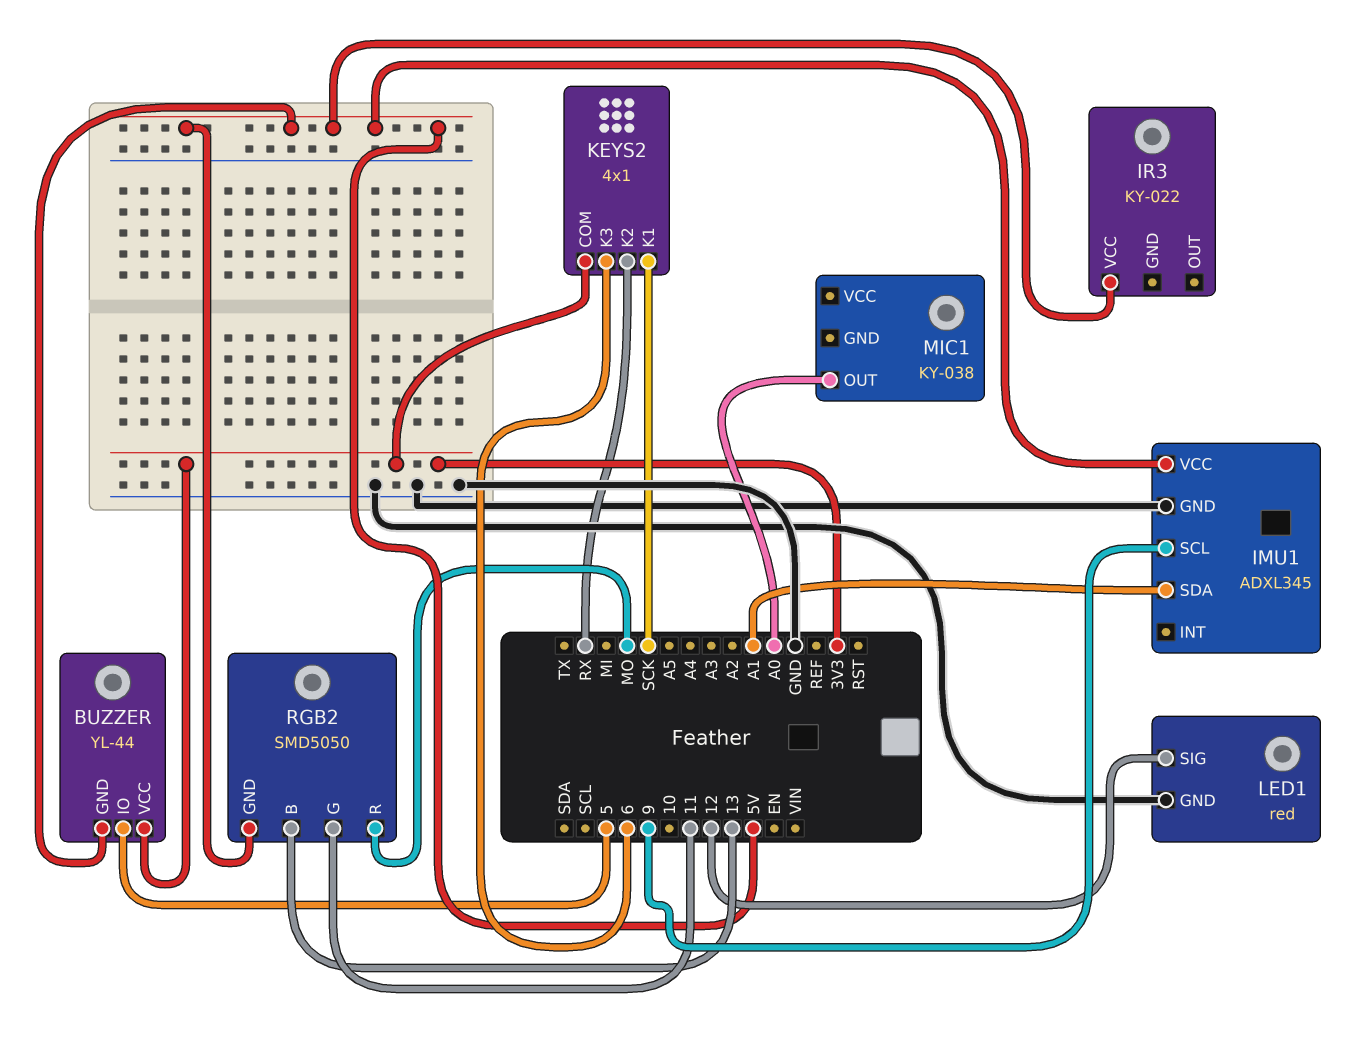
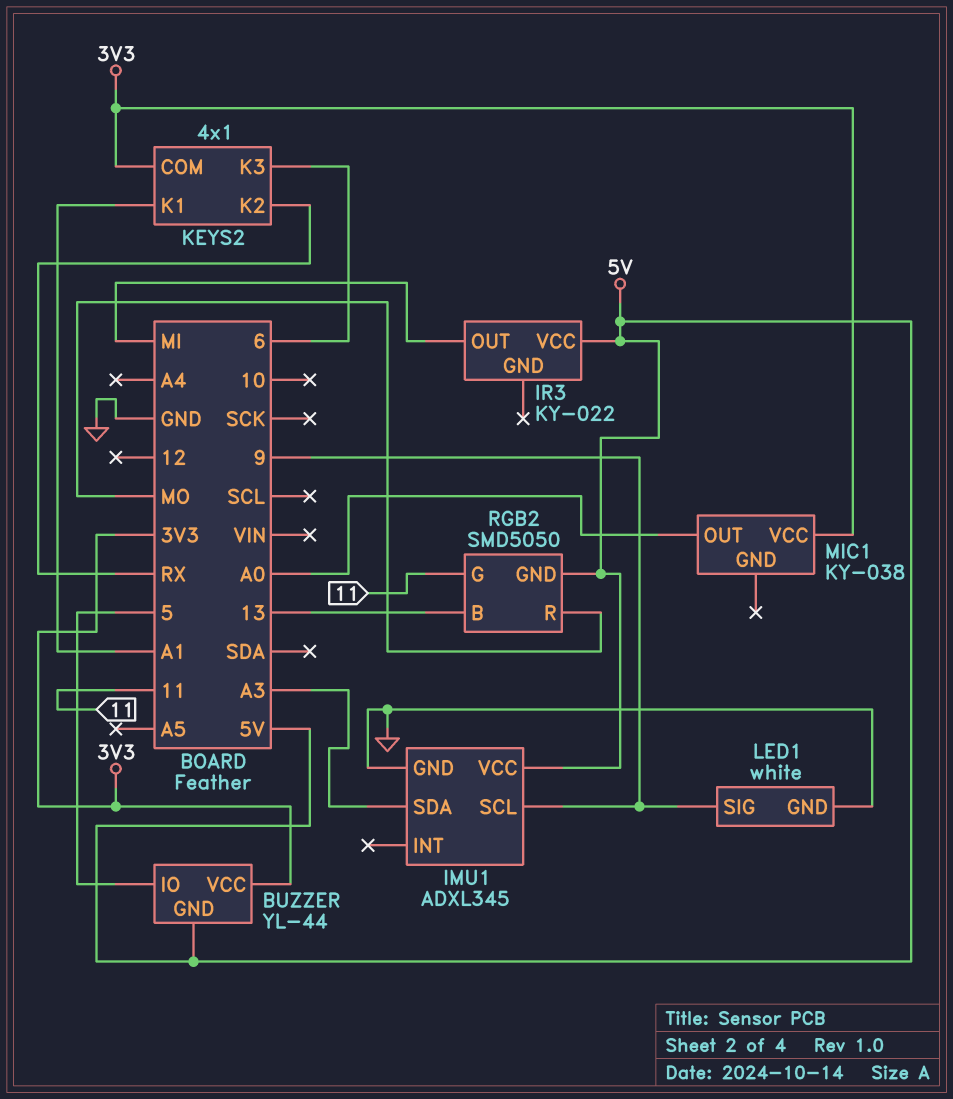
IMU1 pin SDA: A1 -> A3
IR3 pin OUT: none -> MI
KEYS2 pin K1: SCK -> A1
LED1: red -> white
LED1 pin SIG: 12 -> 9
MIC1 pin VCC: none -> 3V3

